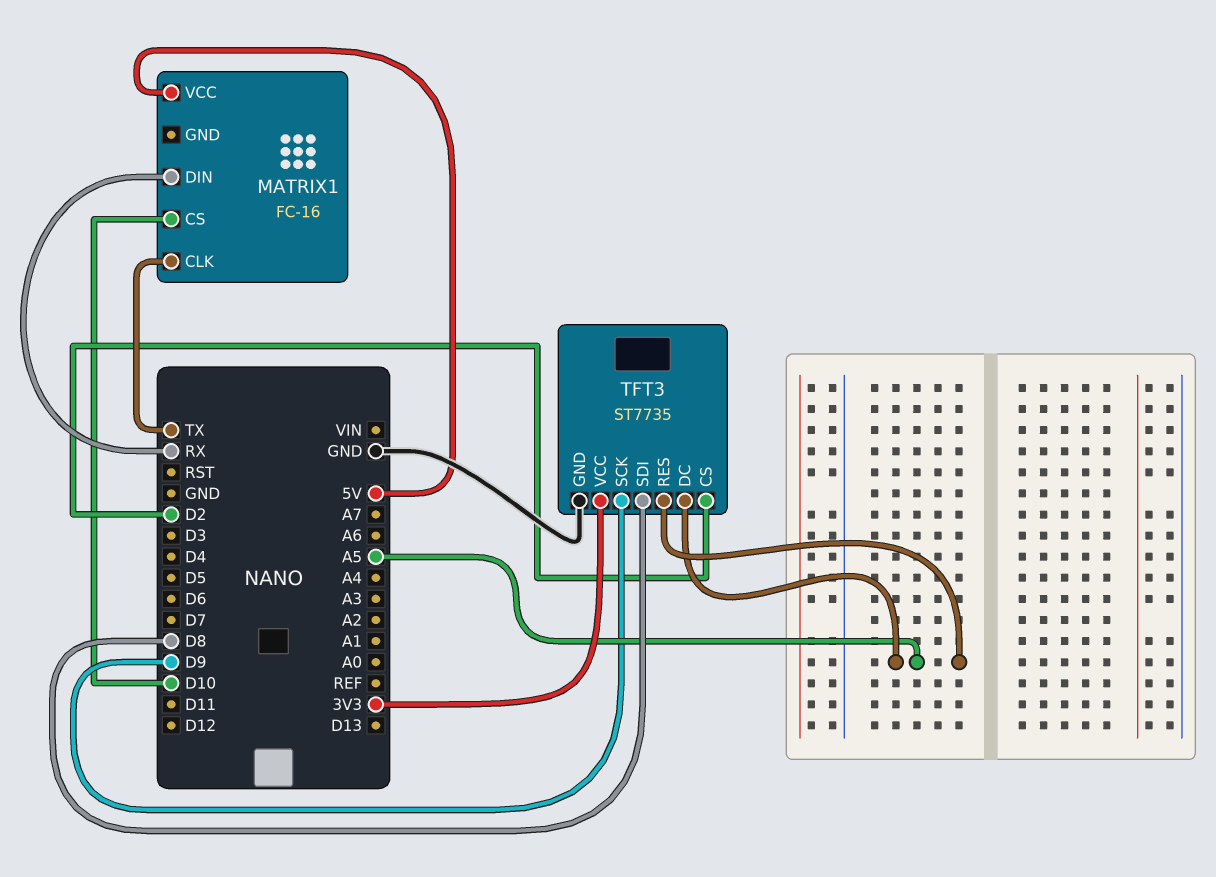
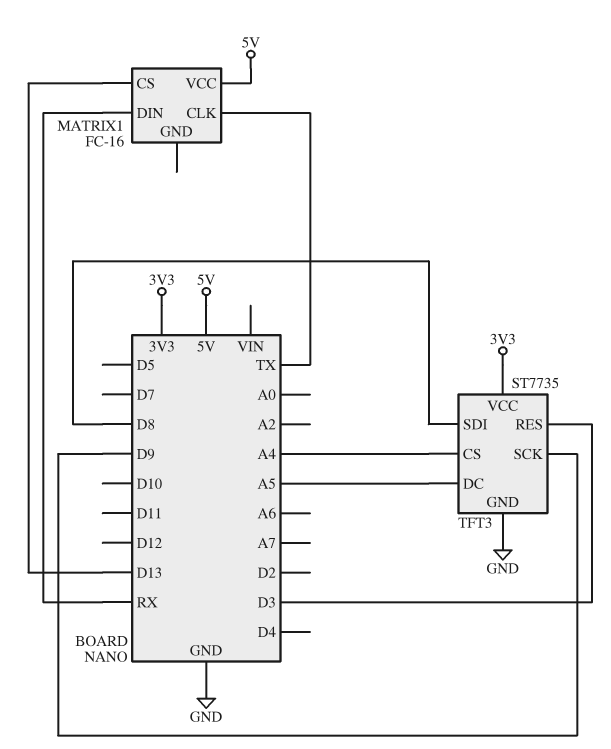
MATRIX1 pin CS: D10 -> D13
TFT3 pin CS: D2 -> A4
TFT3 pin RES: A5 -> D3

